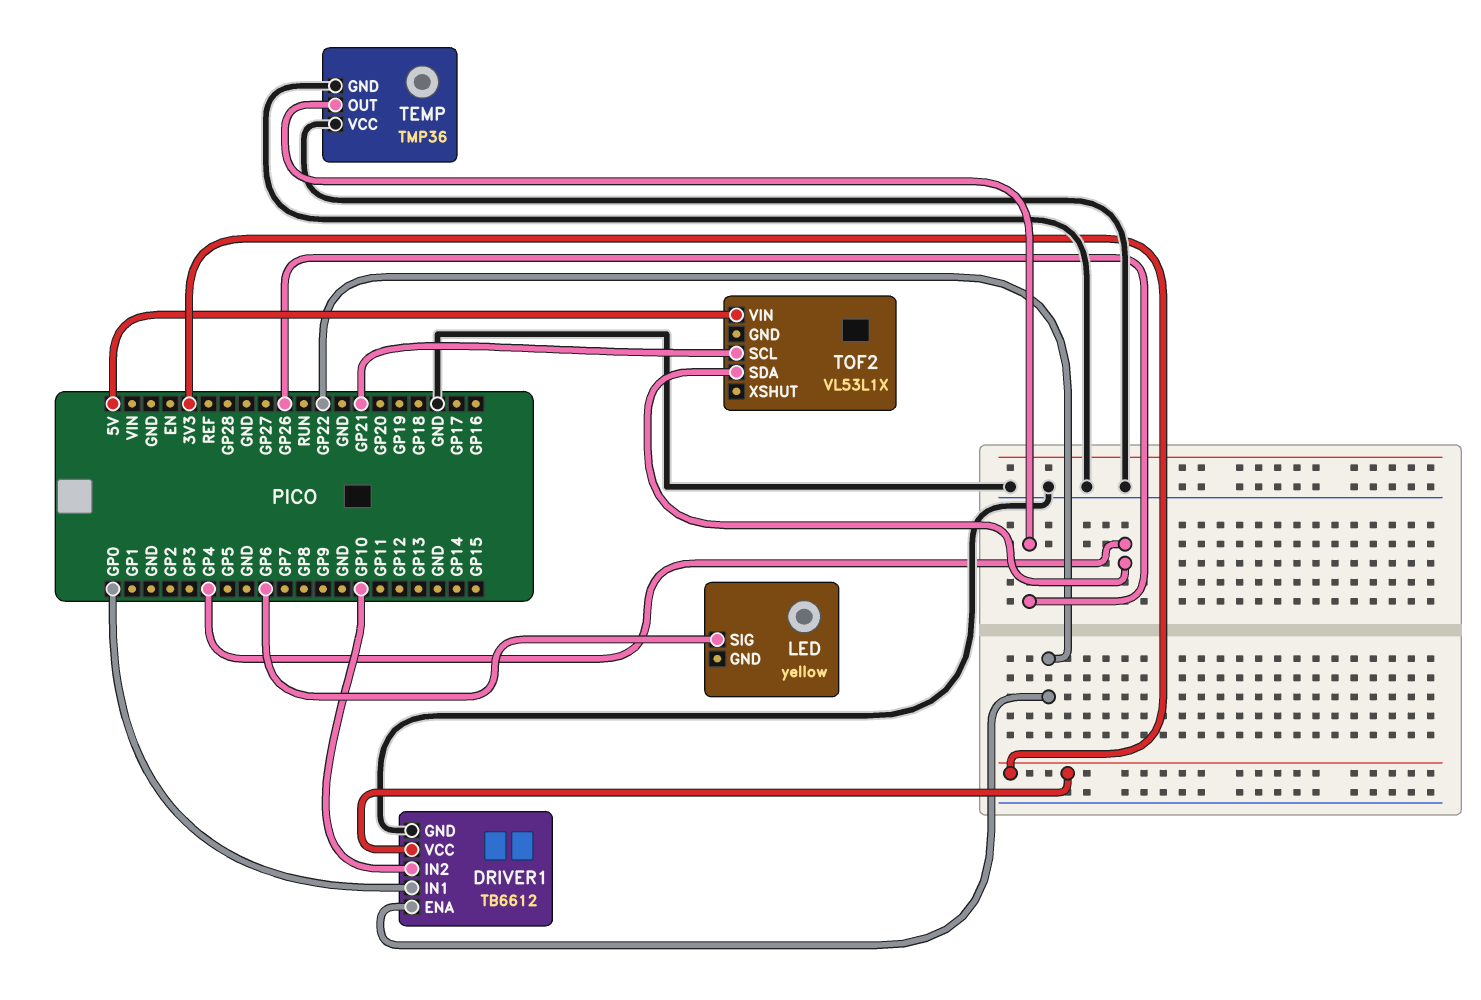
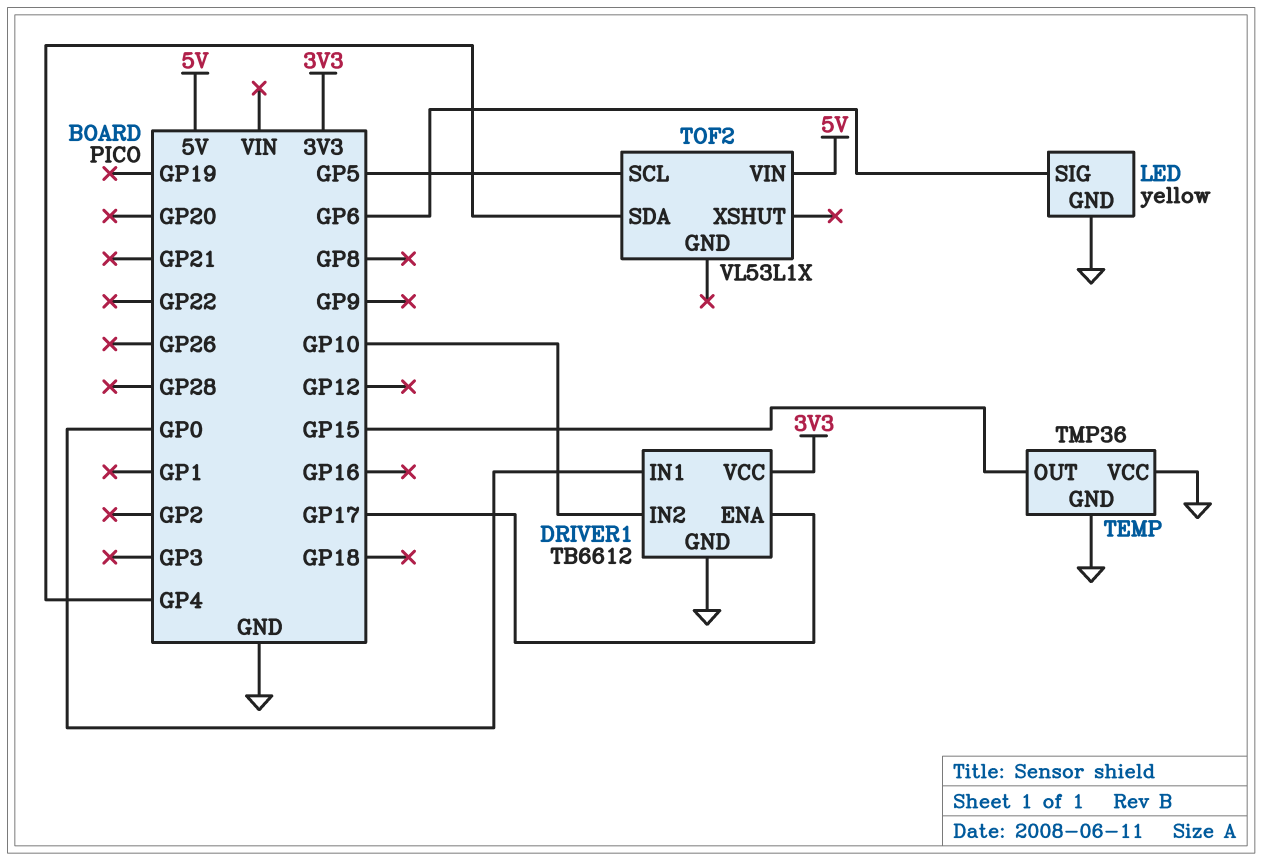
DRIVER1 pin ENA: GP22 -> GP17
LED pin GND: none -> GND
TEMP pin OUT: GP26 -> GP15
TOF2 pin SCL: GP21 -> GP5

